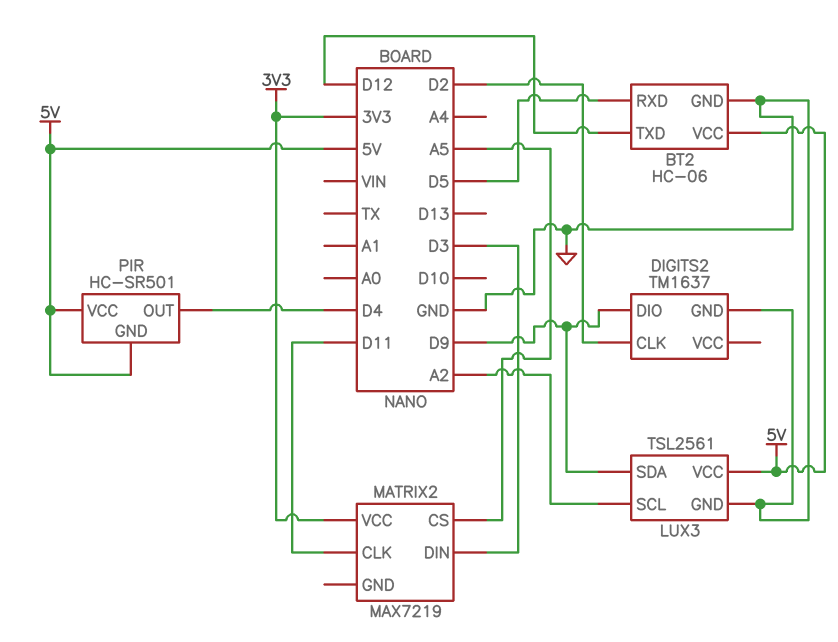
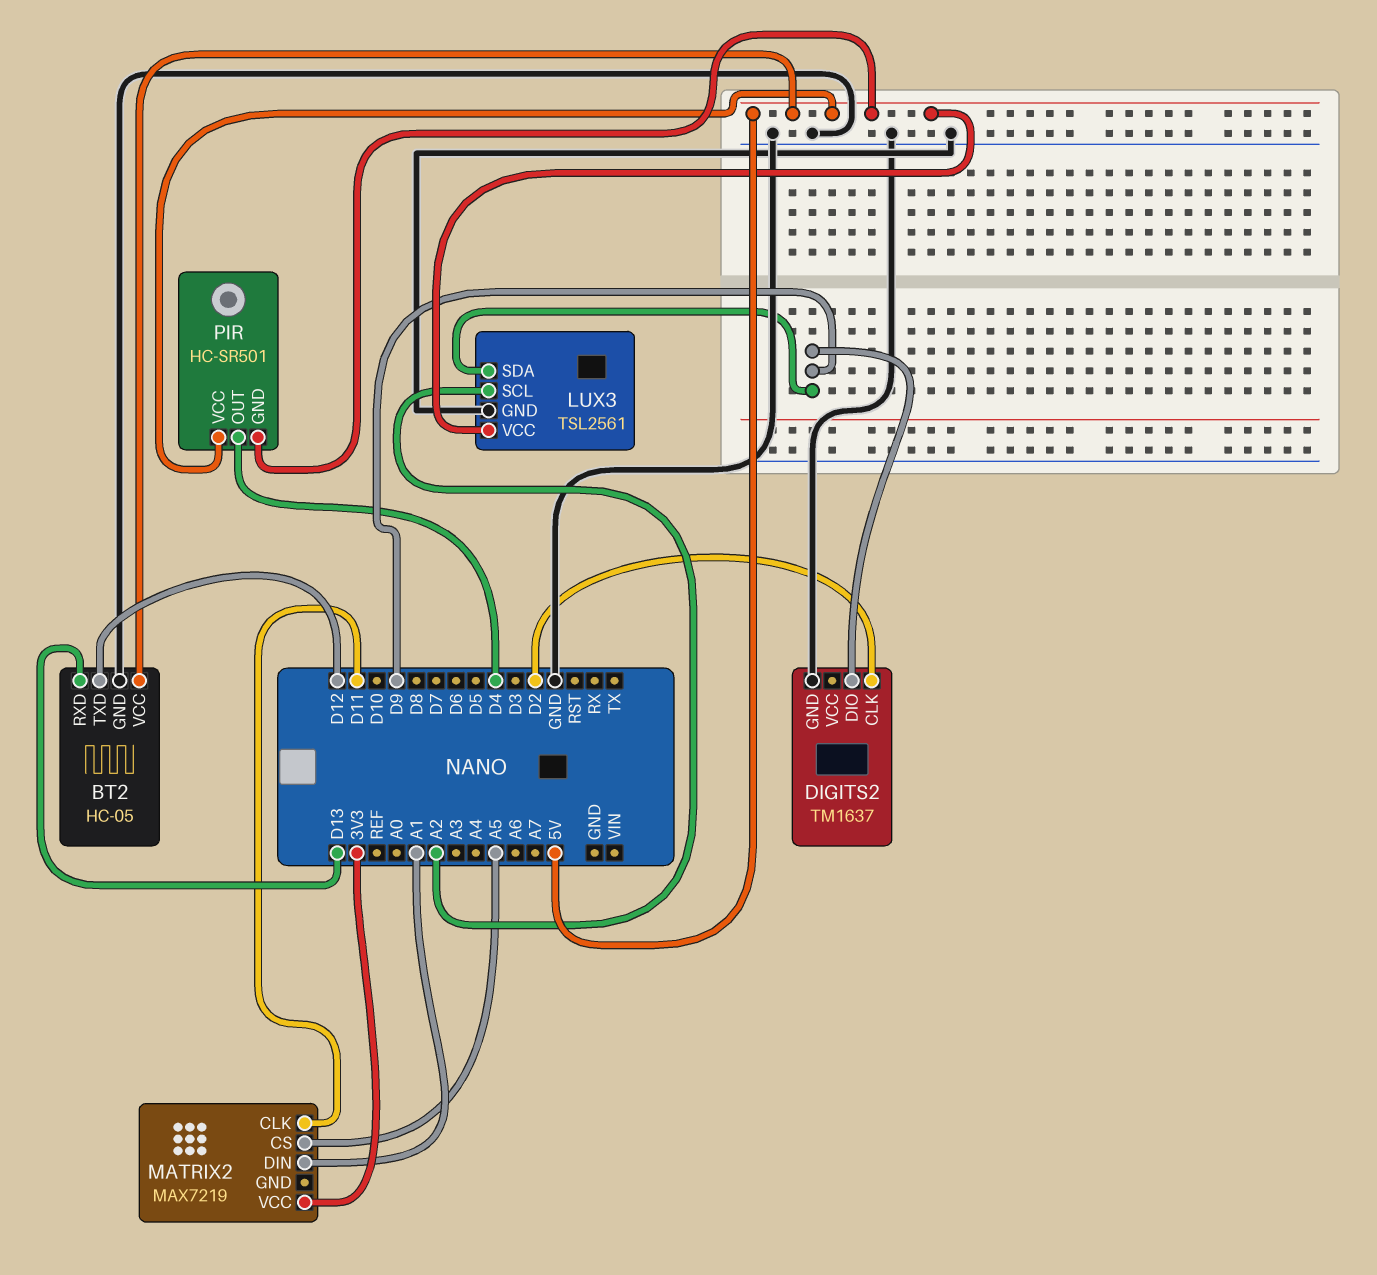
BT2: HC-06 -> HC-05
BT2 pin RXD: D5 -> D13
MATRIX2 pin DIN: D3 -> A1

